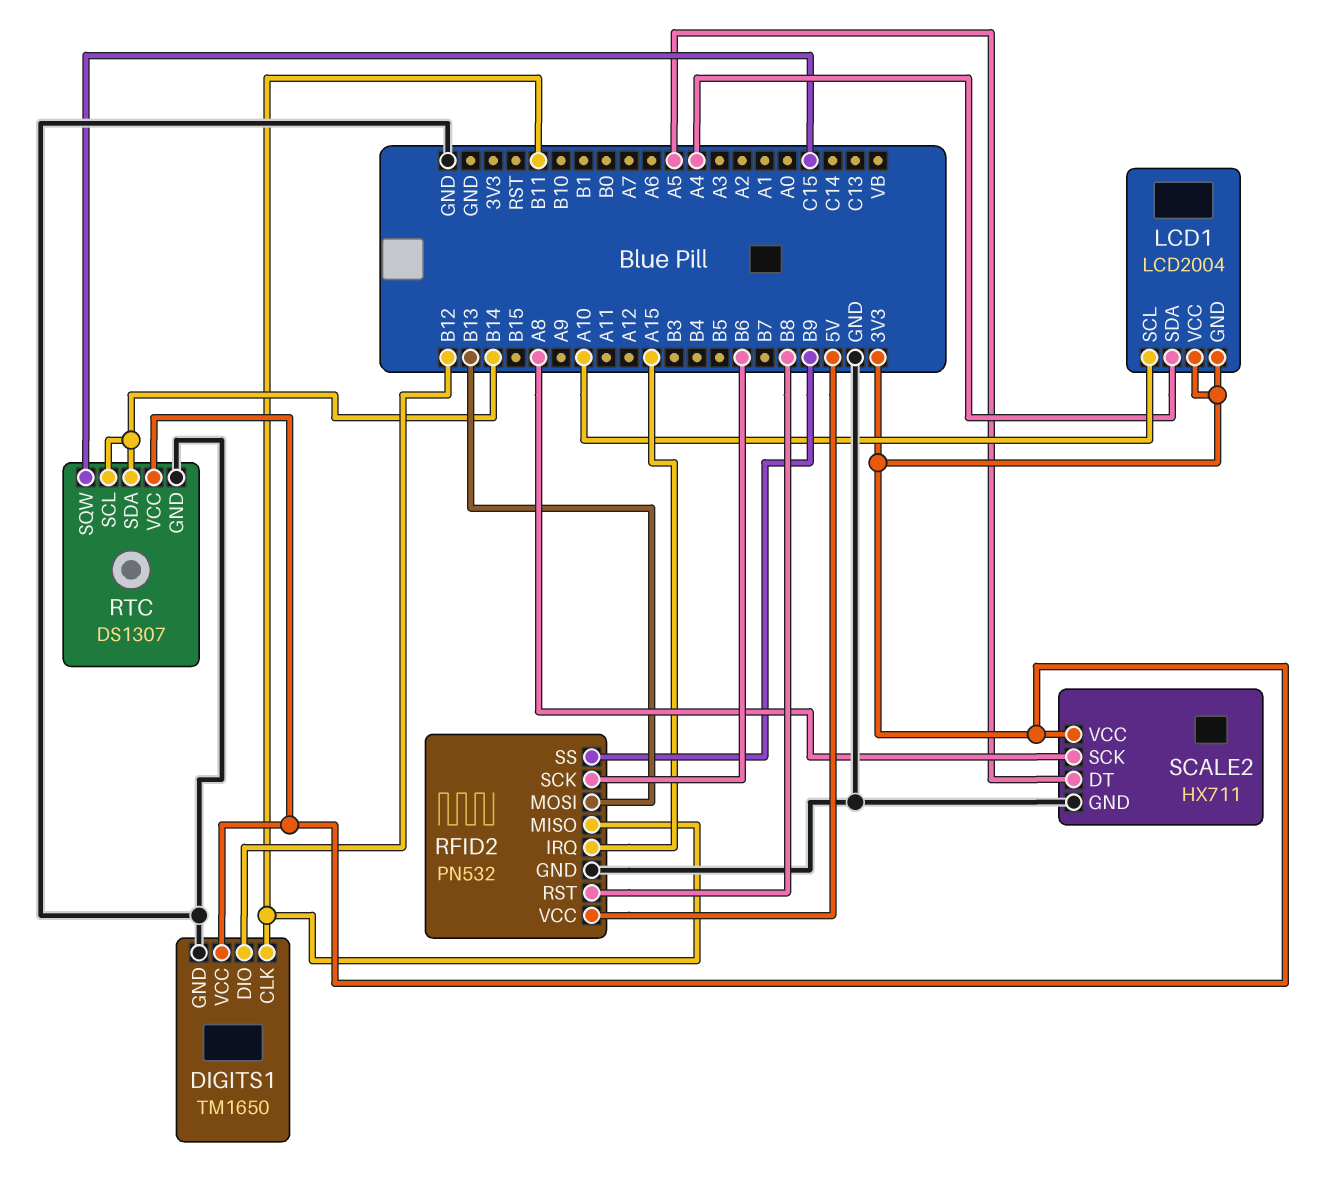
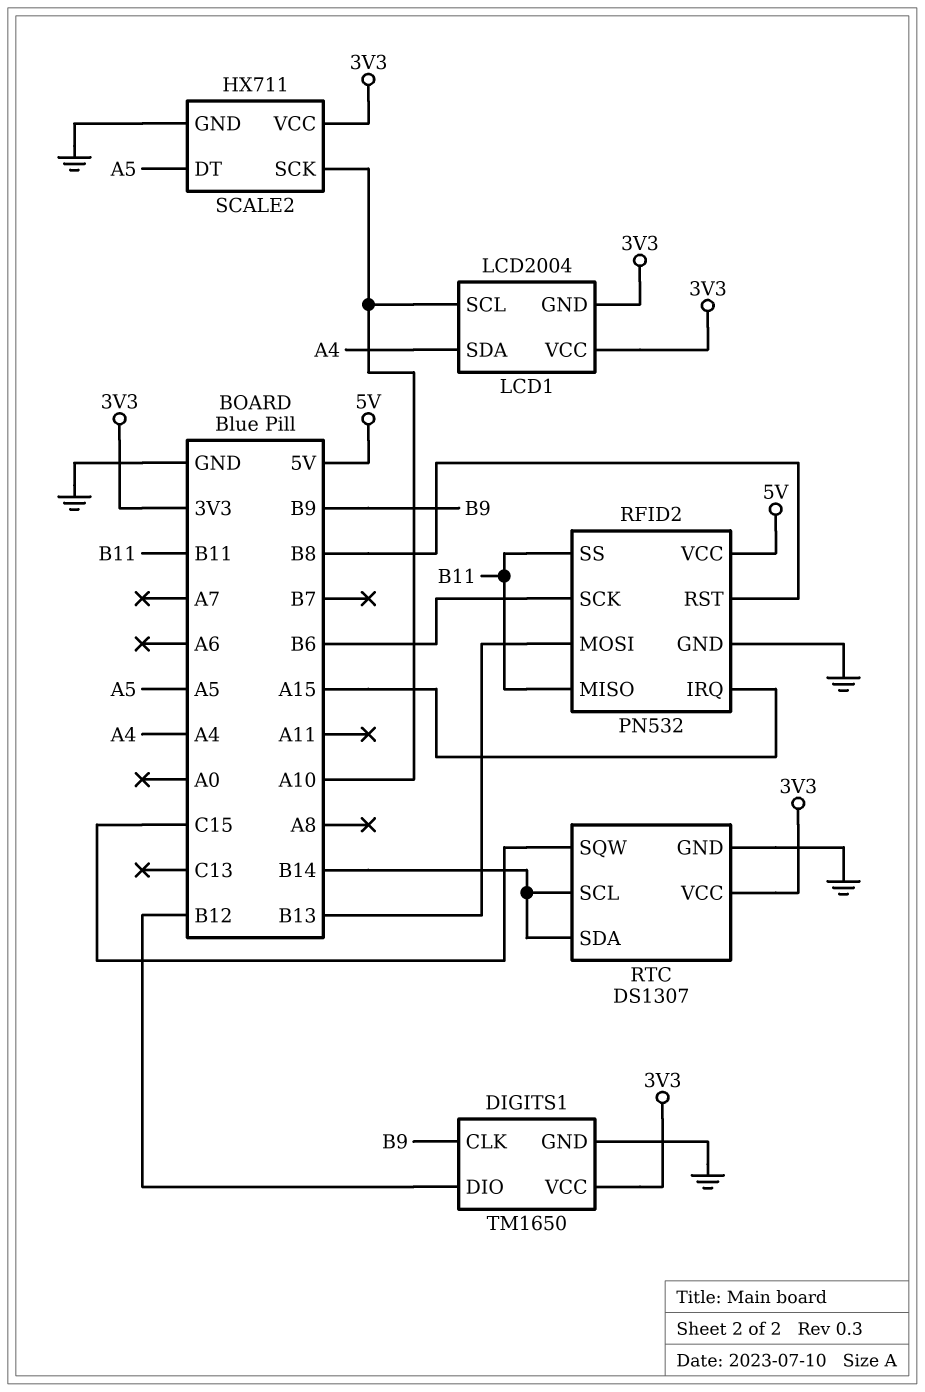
DIGITS1 pin CLK: B11 -> B9
RFID2 pin SS: B9 -> B11
SCALE2 pin SCK: A8 -> A10

